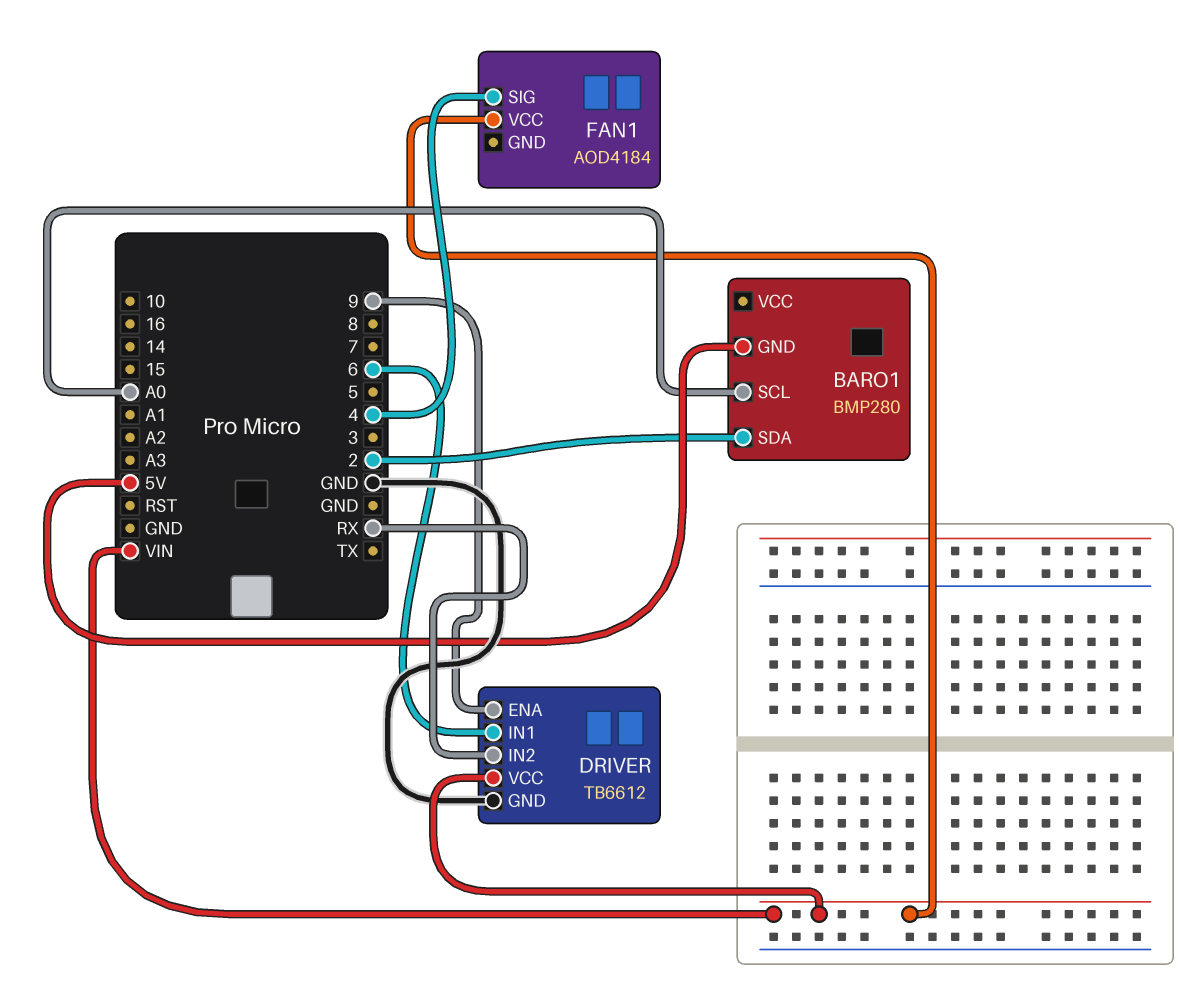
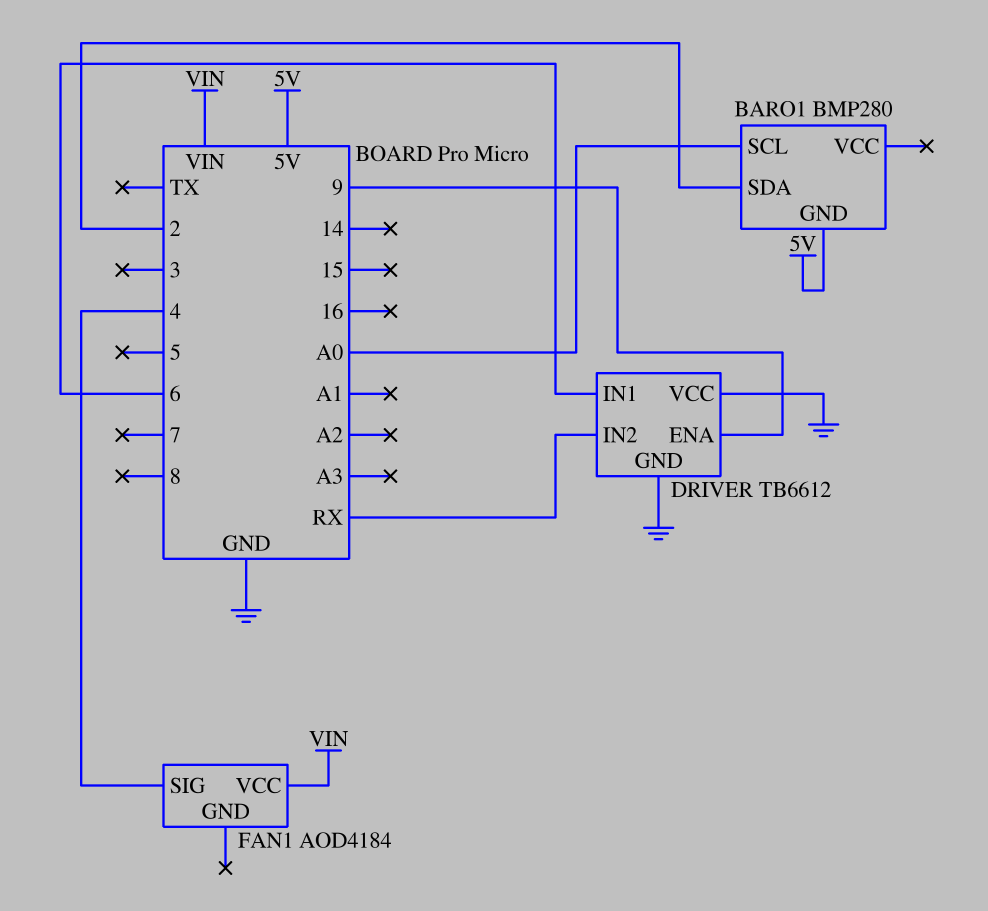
DRIVER pin VCC: VIN -> GND

